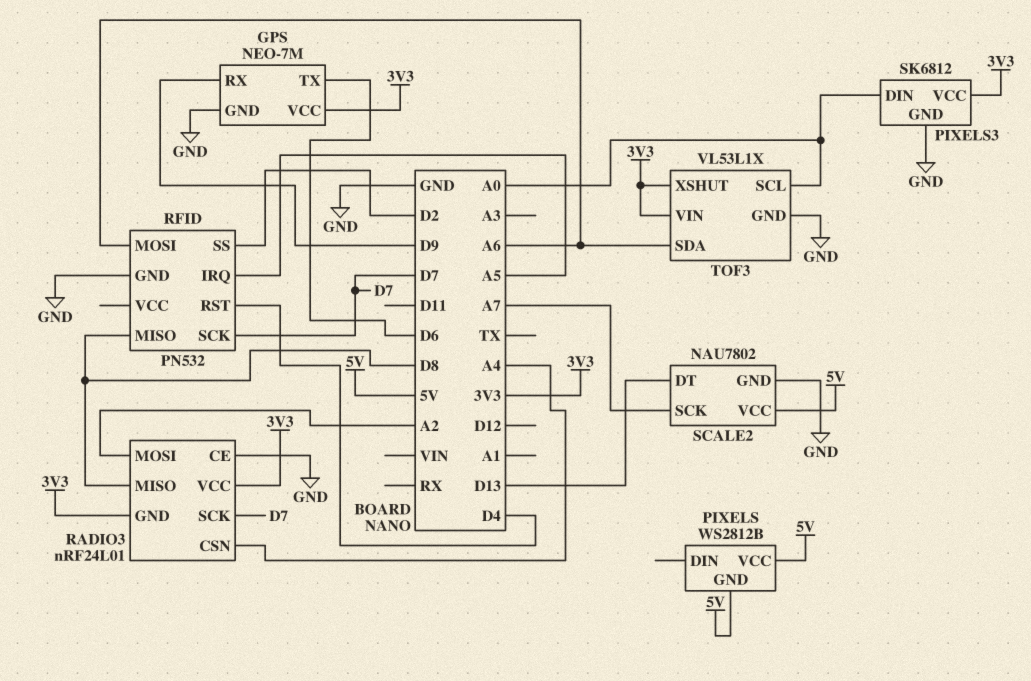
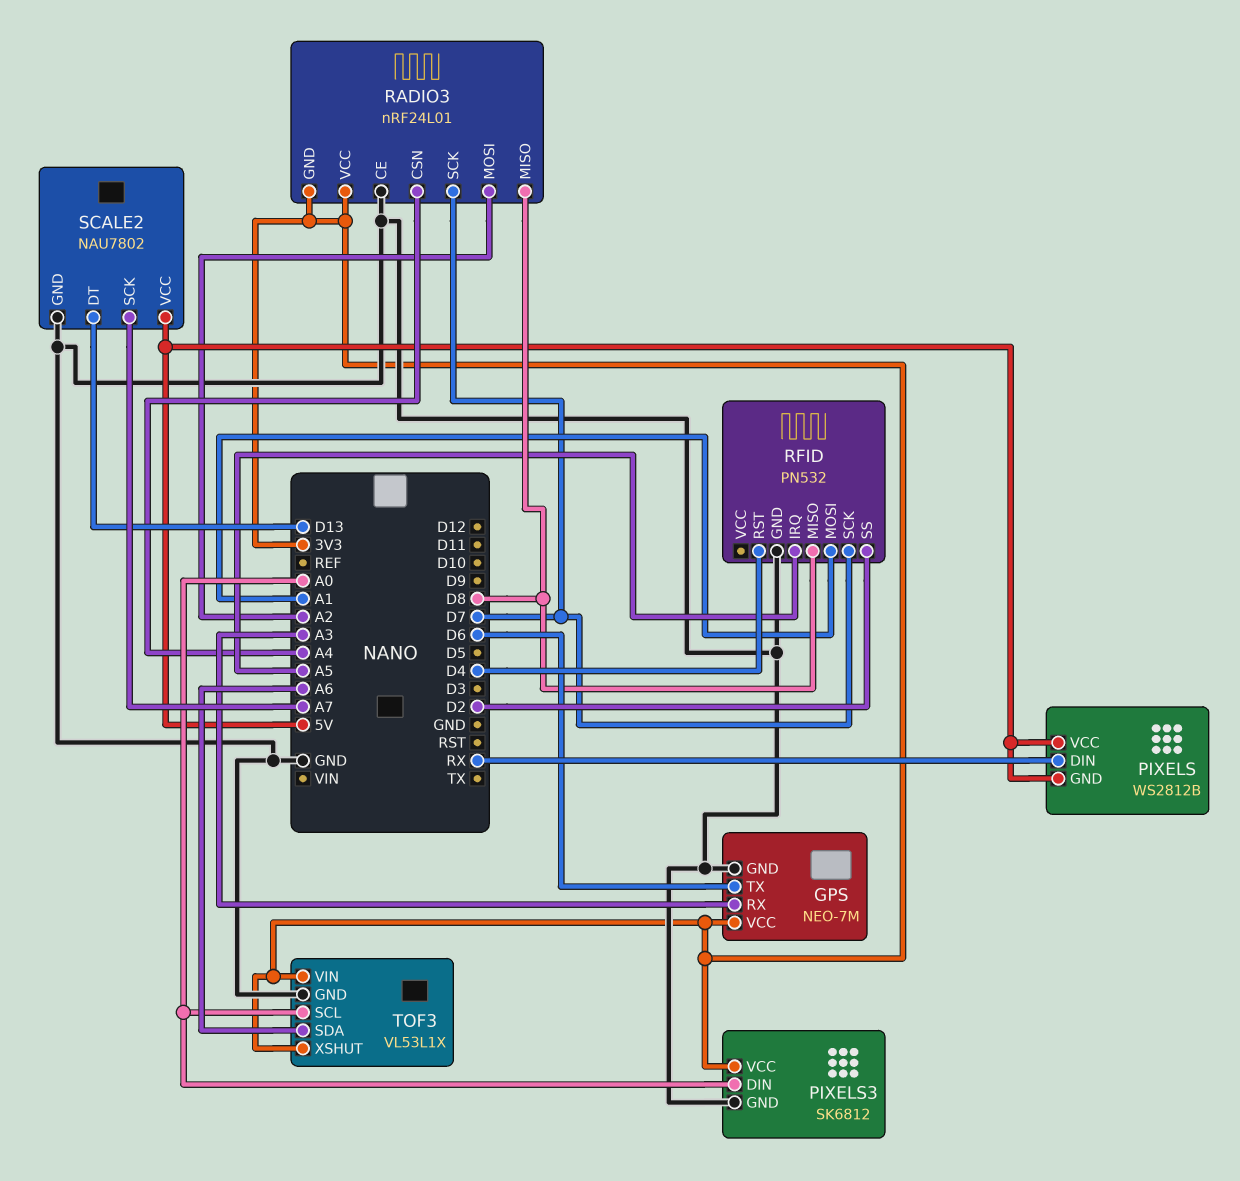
GPS pin RX: D9 -> A3
PIXELS pin DIN: none -> RX
RFID pin MOSI: A6 -> A1

